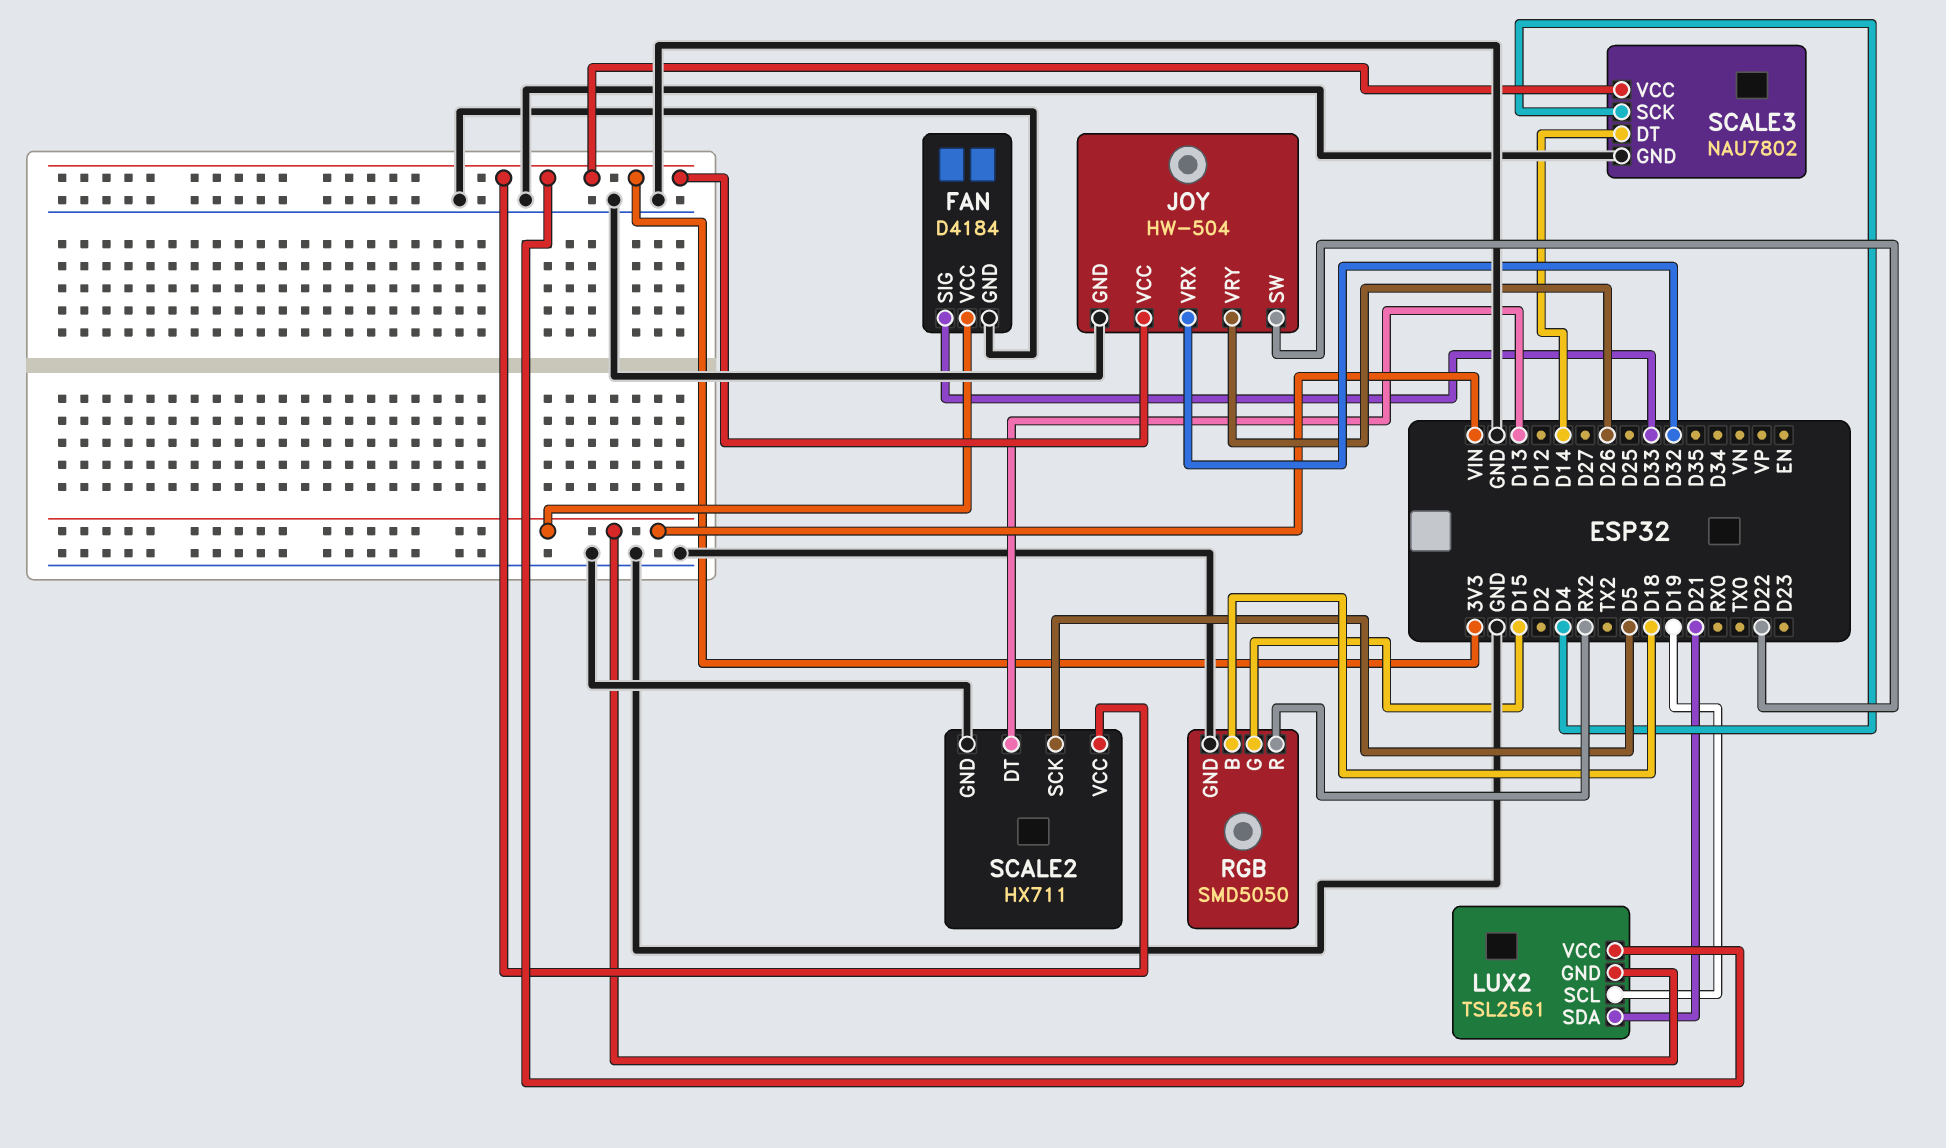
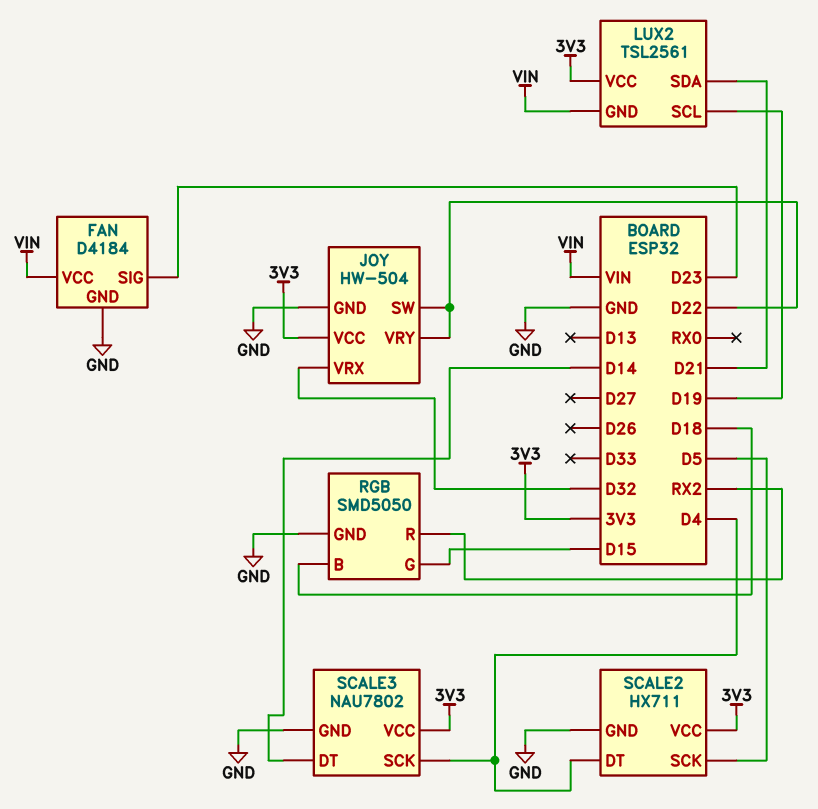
FAN pin SIG: D33 -> D23
JOY pin VRY: D26 -> D22
SCALE2 pin DT: D13 -> D4

